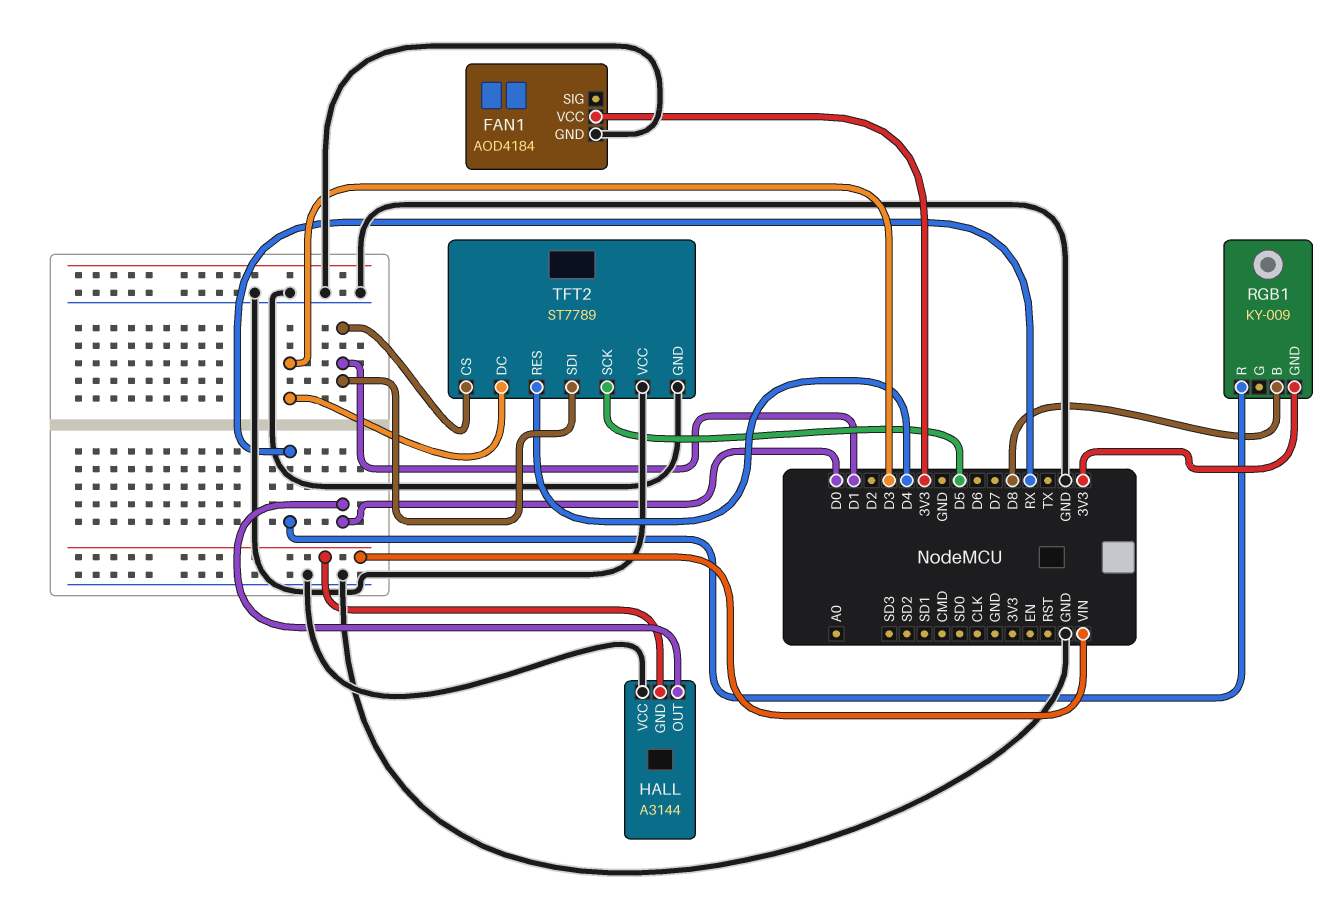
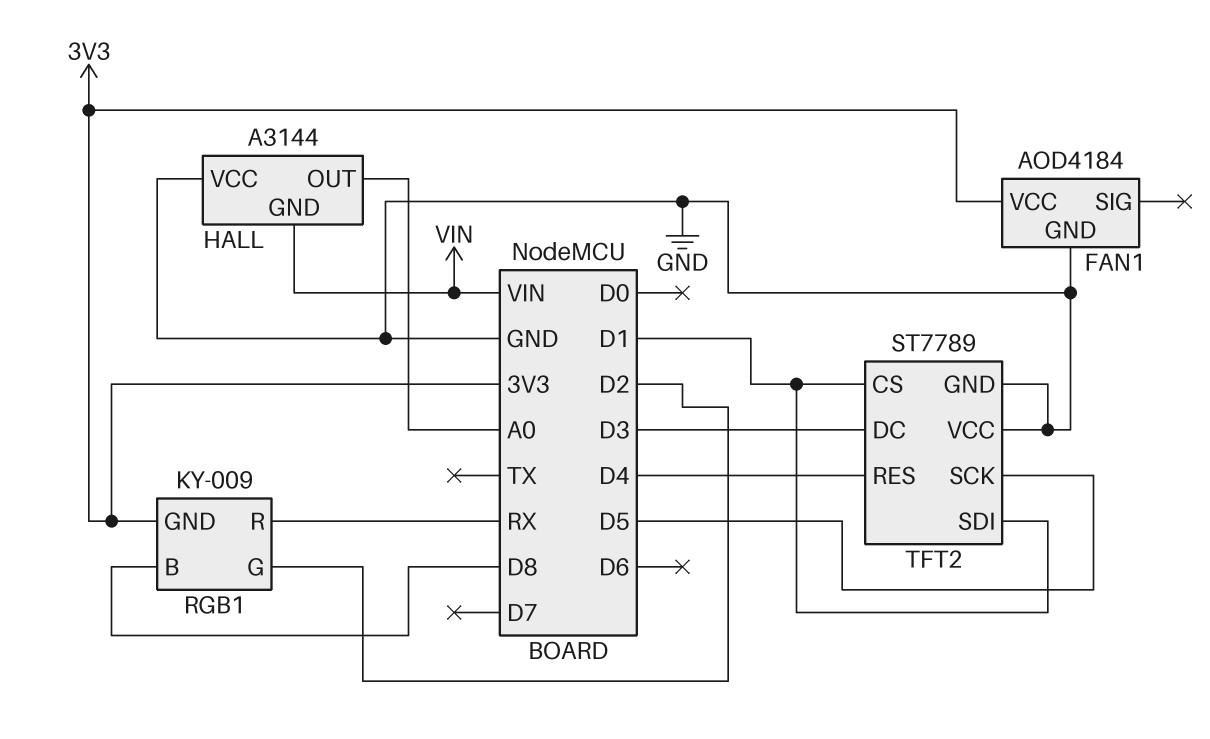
HALL pin OUT: D0 -> A0
RGB1 pin G: none -> D2

